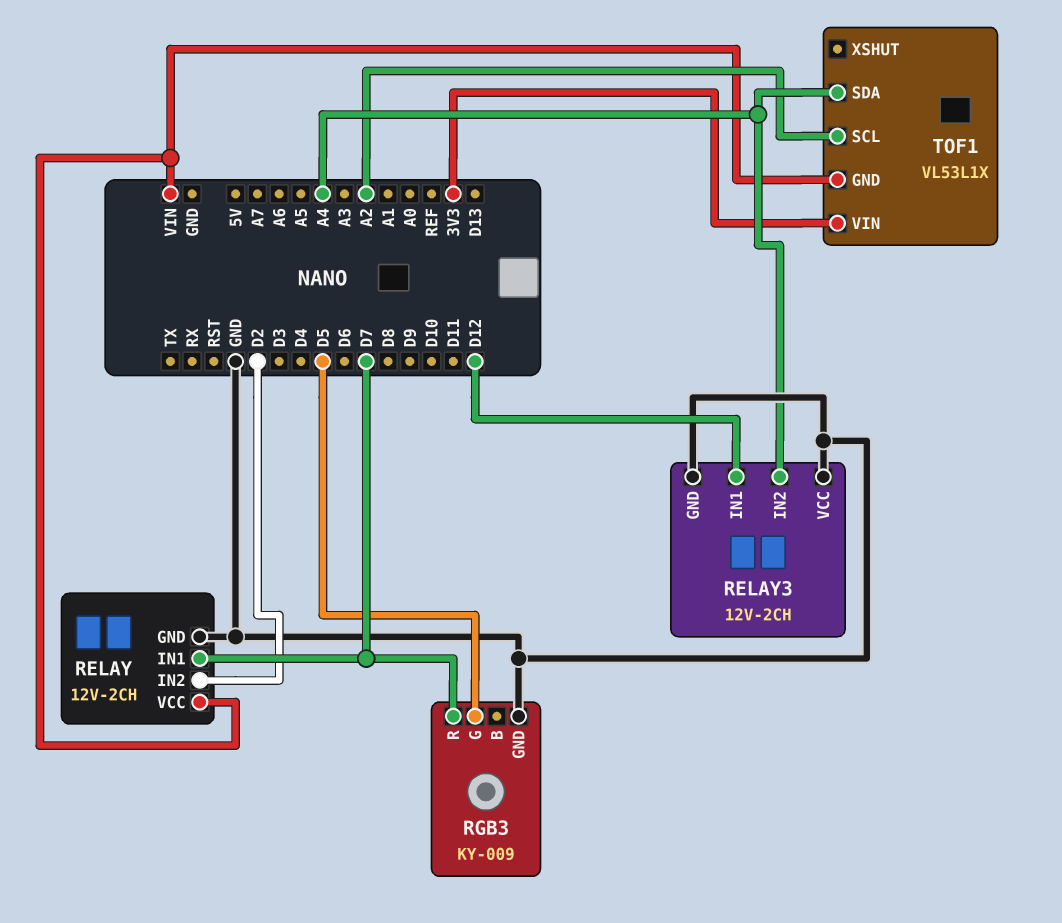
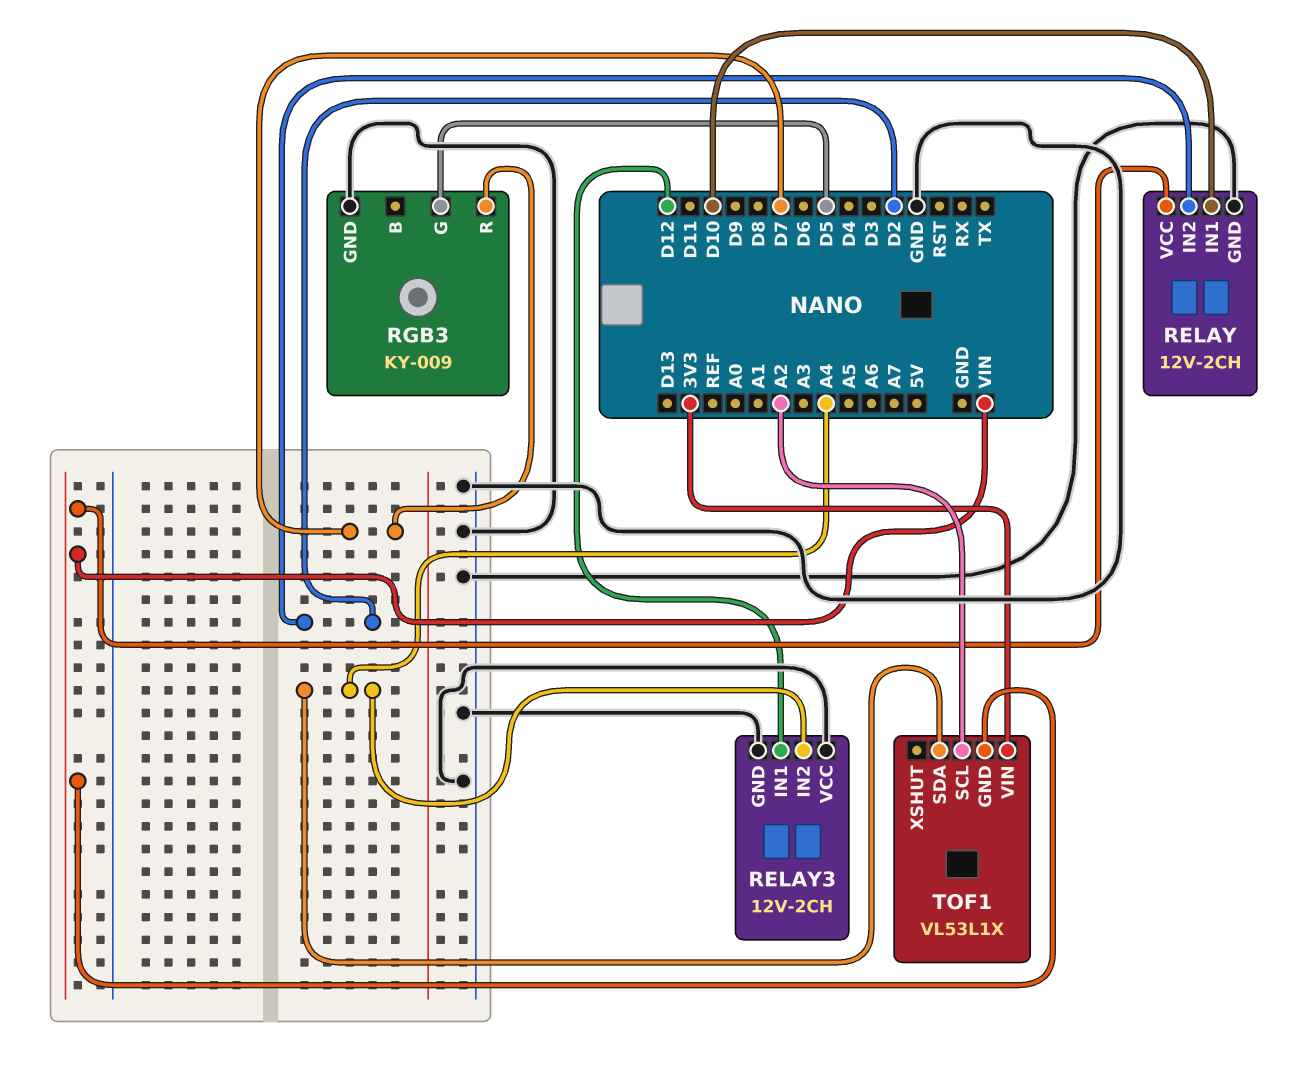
RELAY pin IN1: D7 -> D10

